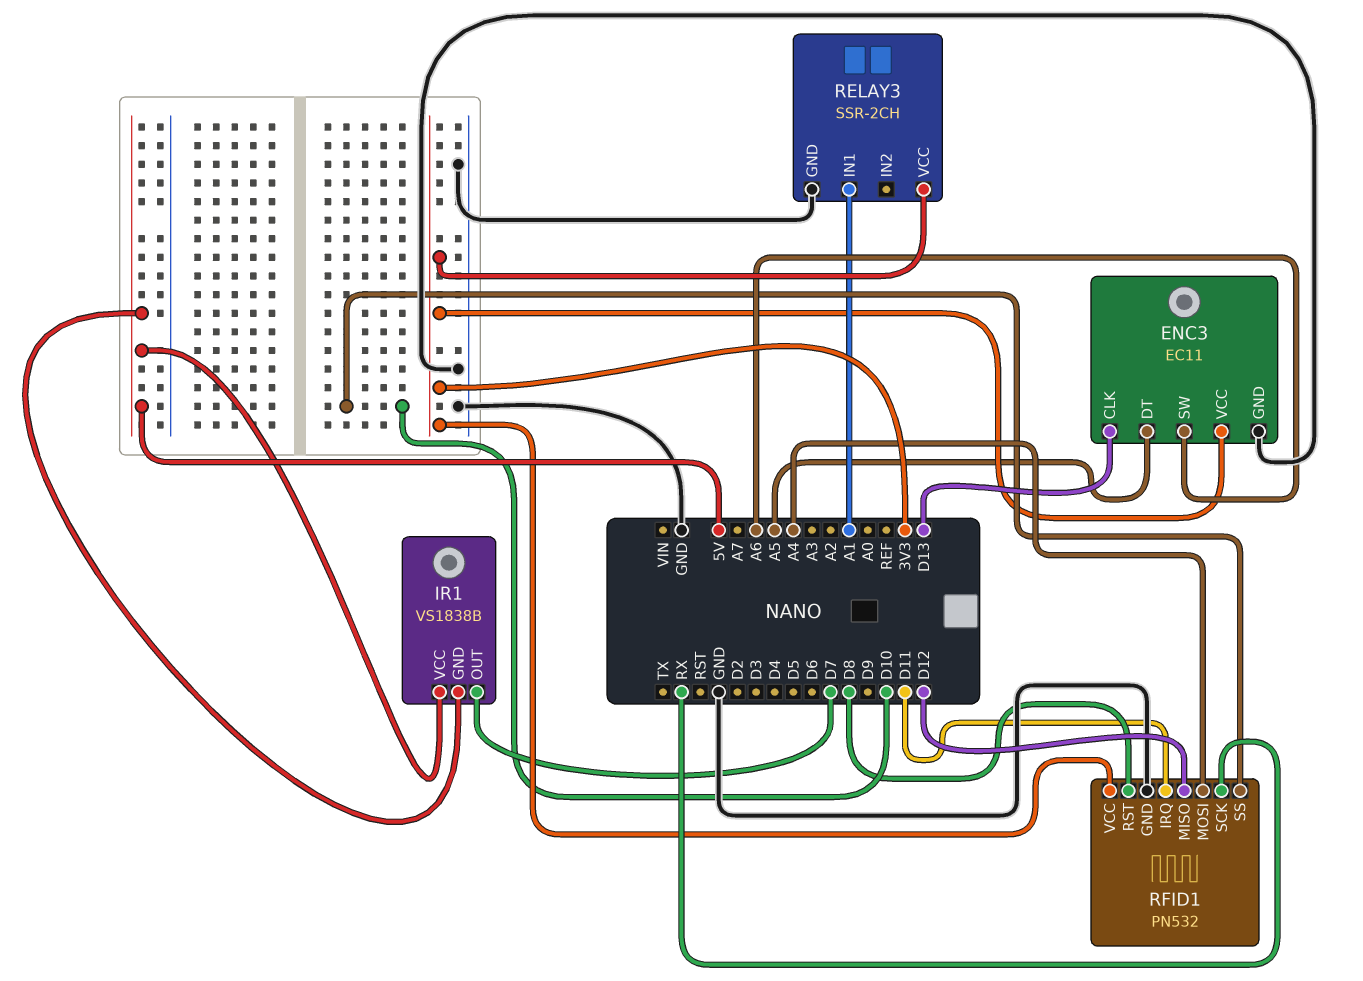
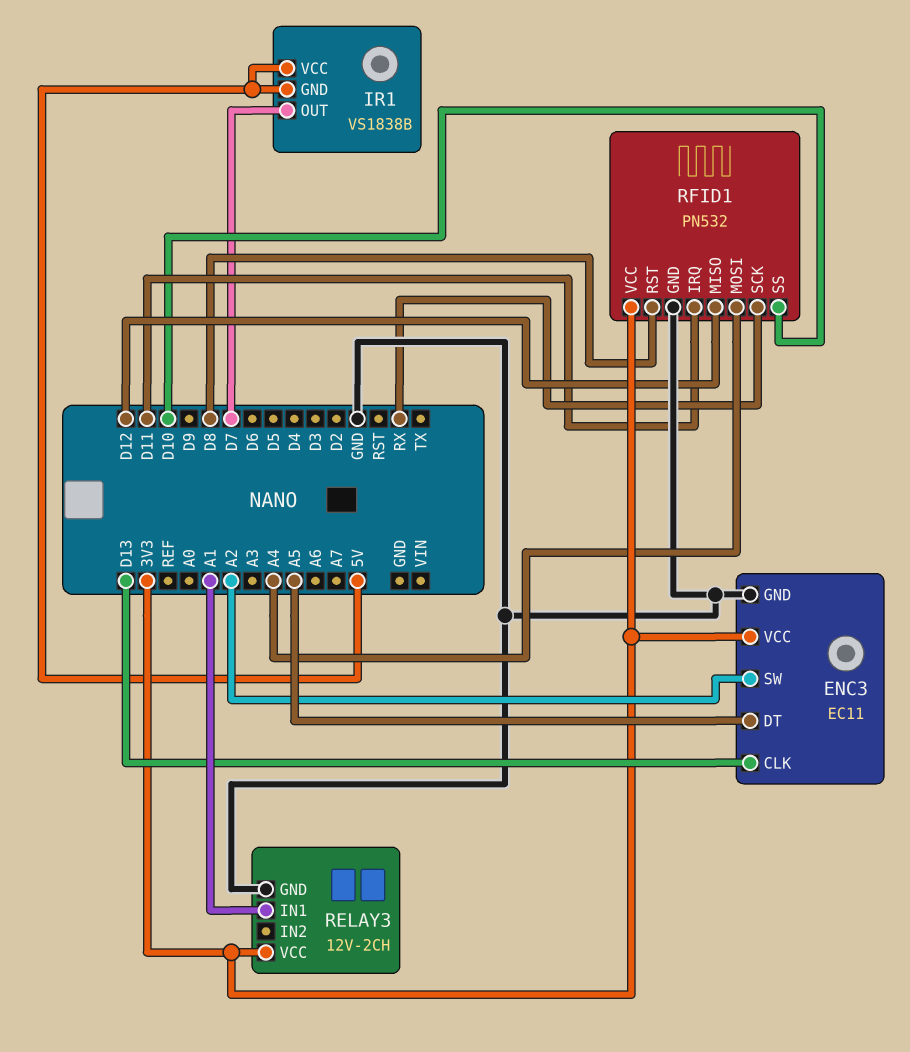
ENC3 pin SW: A6 -> A2
RELAY3: SSR-2CH -> 12V-2CH

